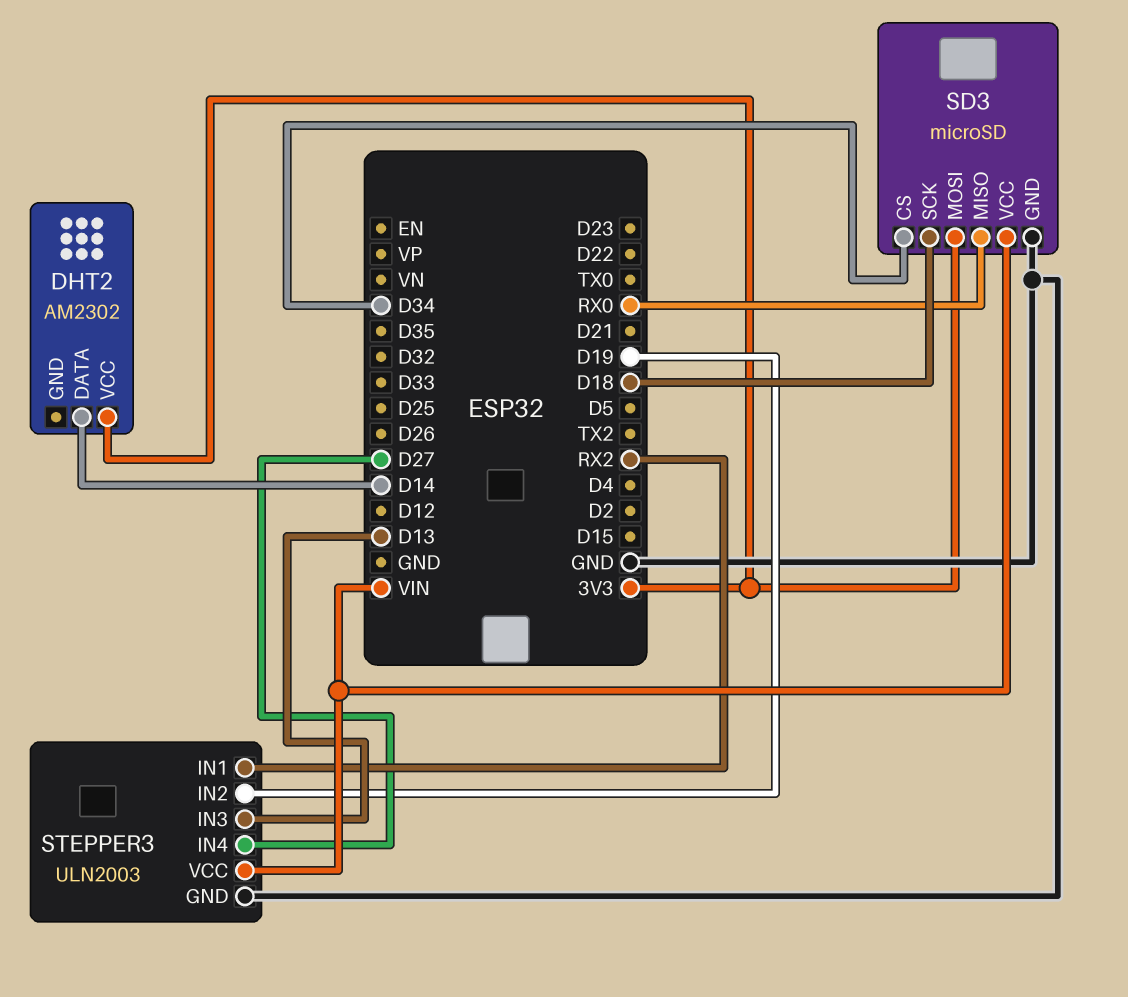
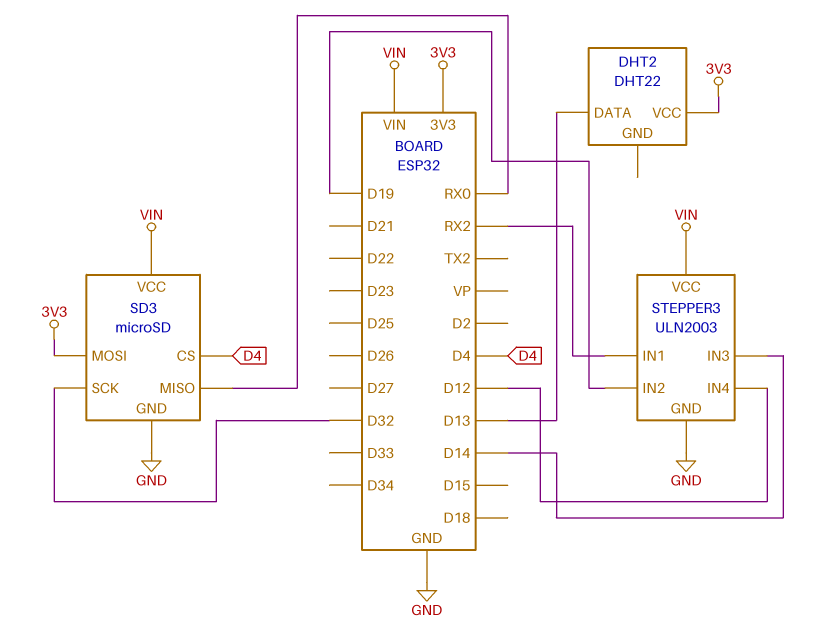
DHT2: AM2302 -> DHT22
DHT2 pin DATA: D14 -> D13
SD3 pin CS: D34 -> D4
SD3 pin SCK: D18 -> D32
STEPPER3 pin IN3: D13 -> D14
STEPPER3 pin IN4: D27 -> D12

